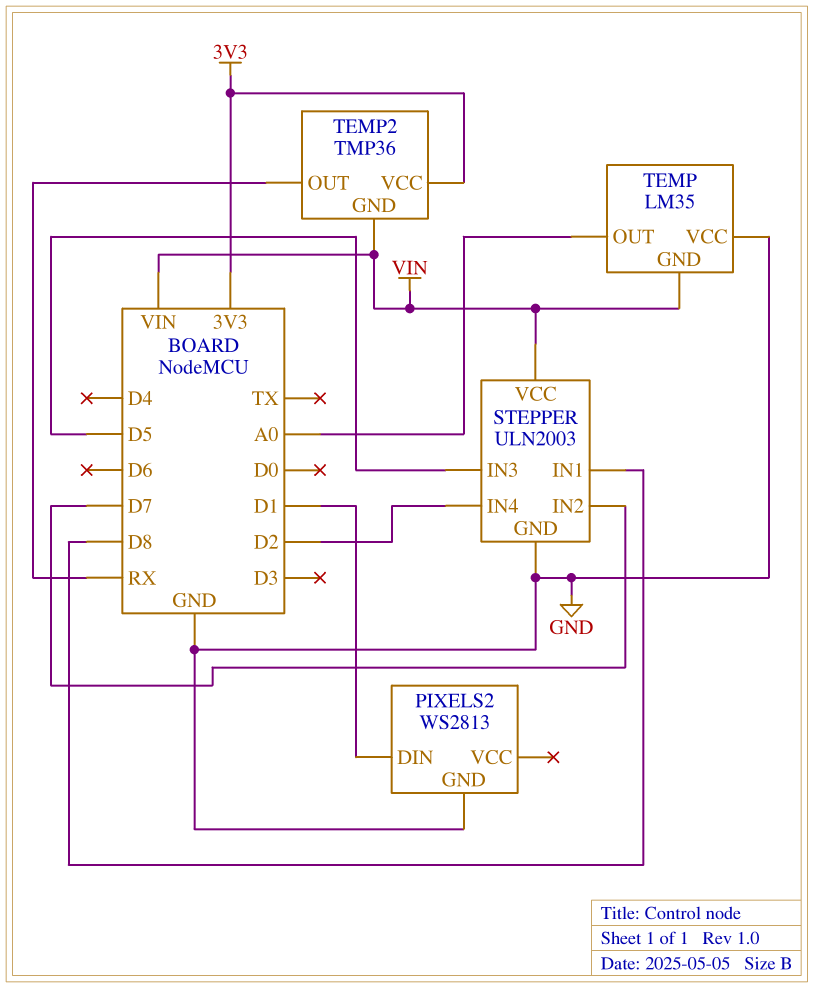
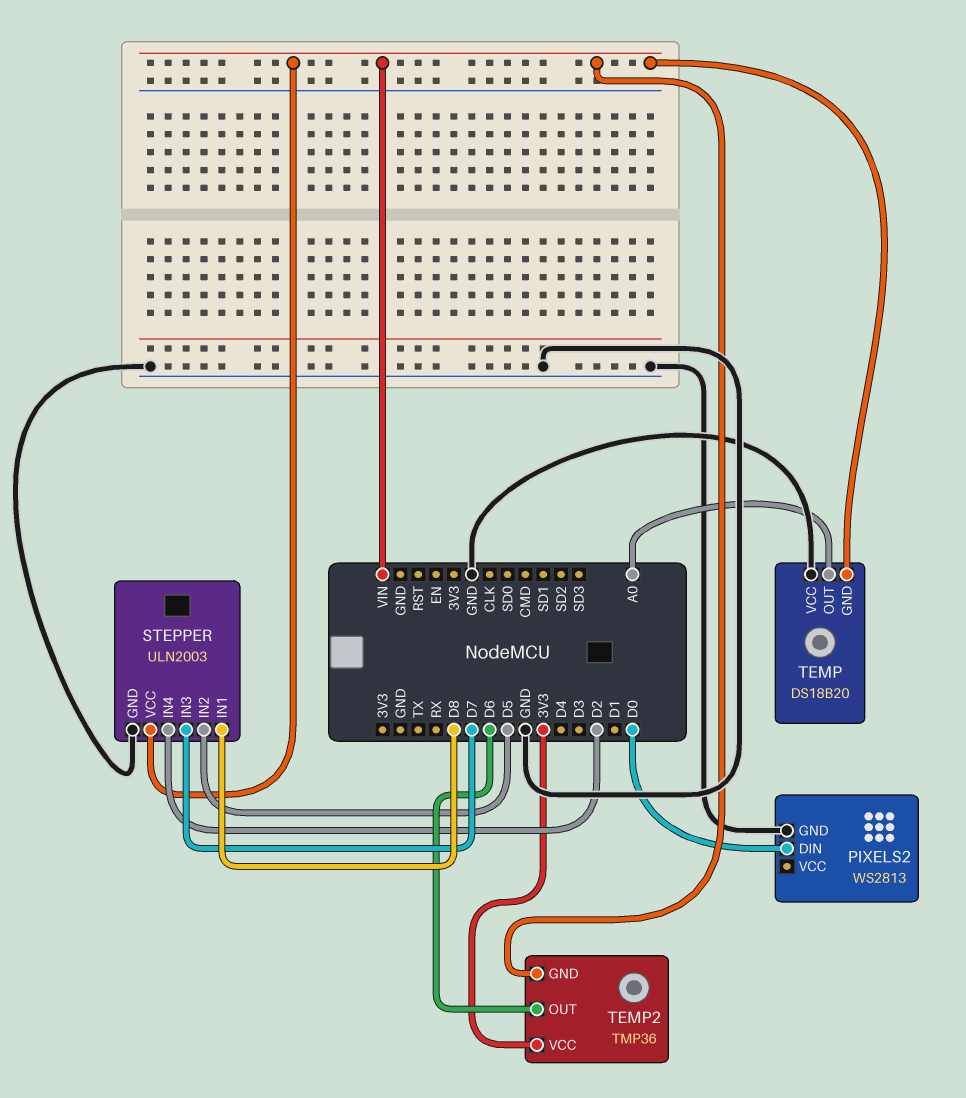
PIXELS2 pin DIN: D1 -> D0
STEPPER pin IN2: D7 -> D5
STEPPER pin IN3: D5 -> D7
TEMP: LM35 -> DS18B20
TEMP2 pin OUT: RX -> D6

